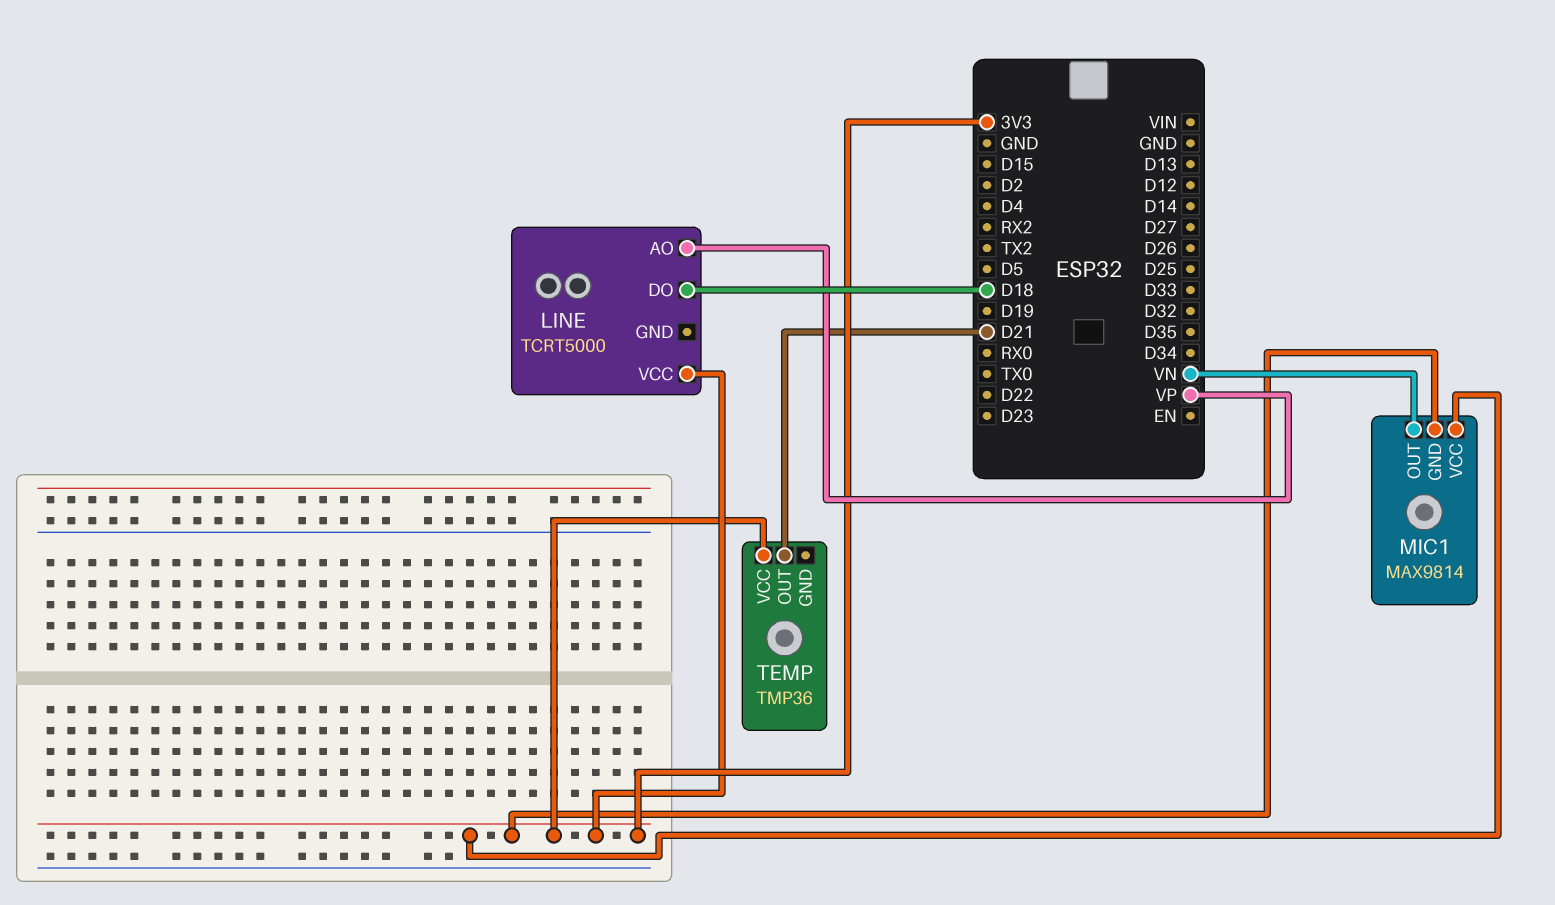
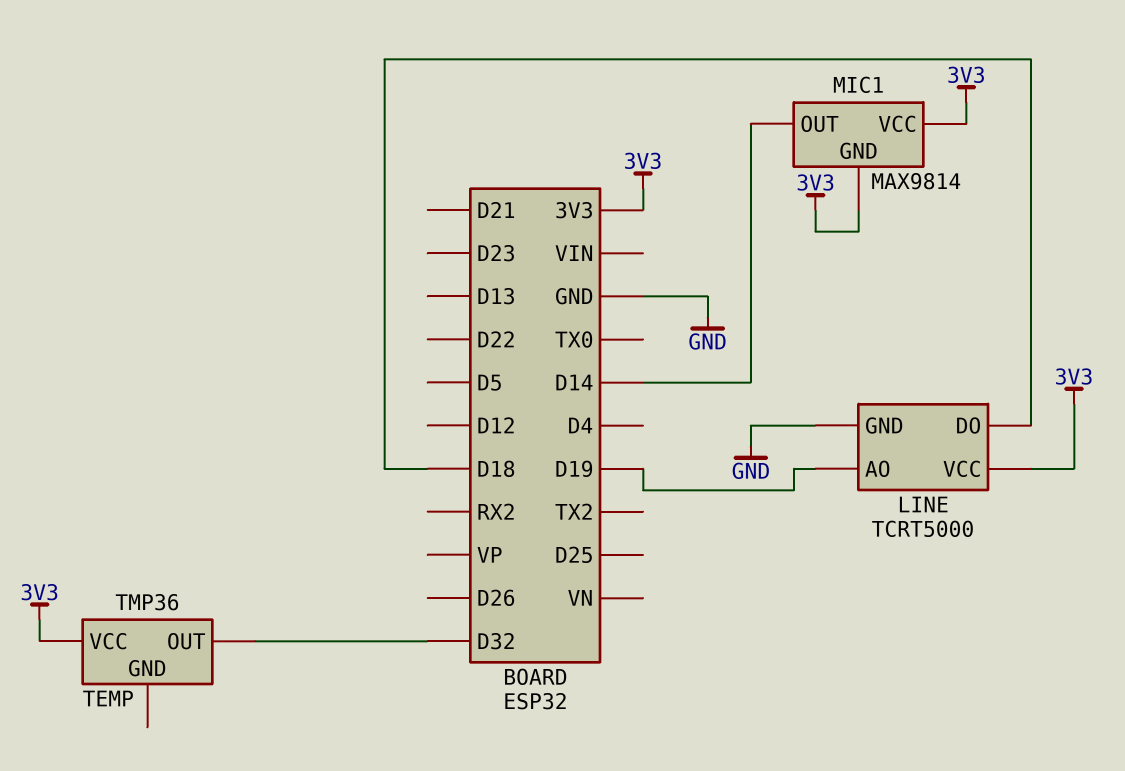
LINE pin AO: VP -> D19
LINE pin GND: none -> GND
MIC1 pin OUT: VN -> D14
TEMP pin OUT: D21 -> D32

